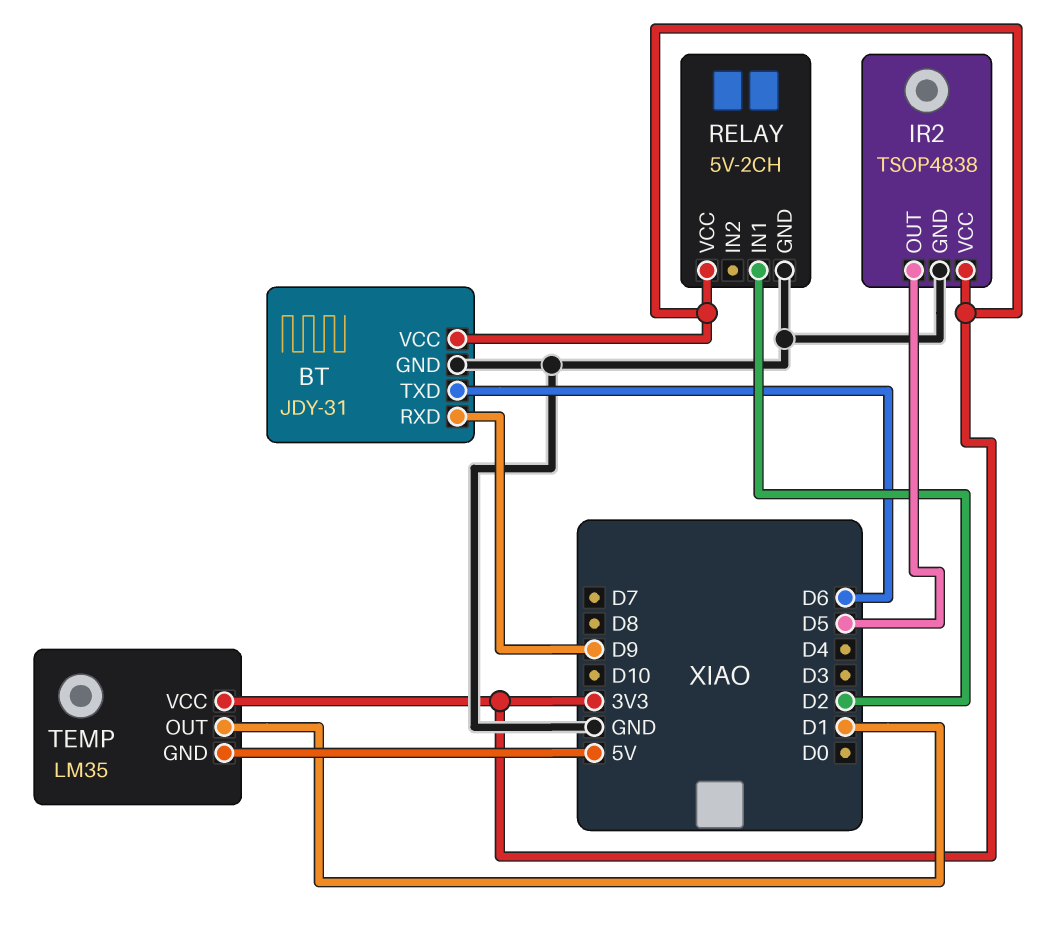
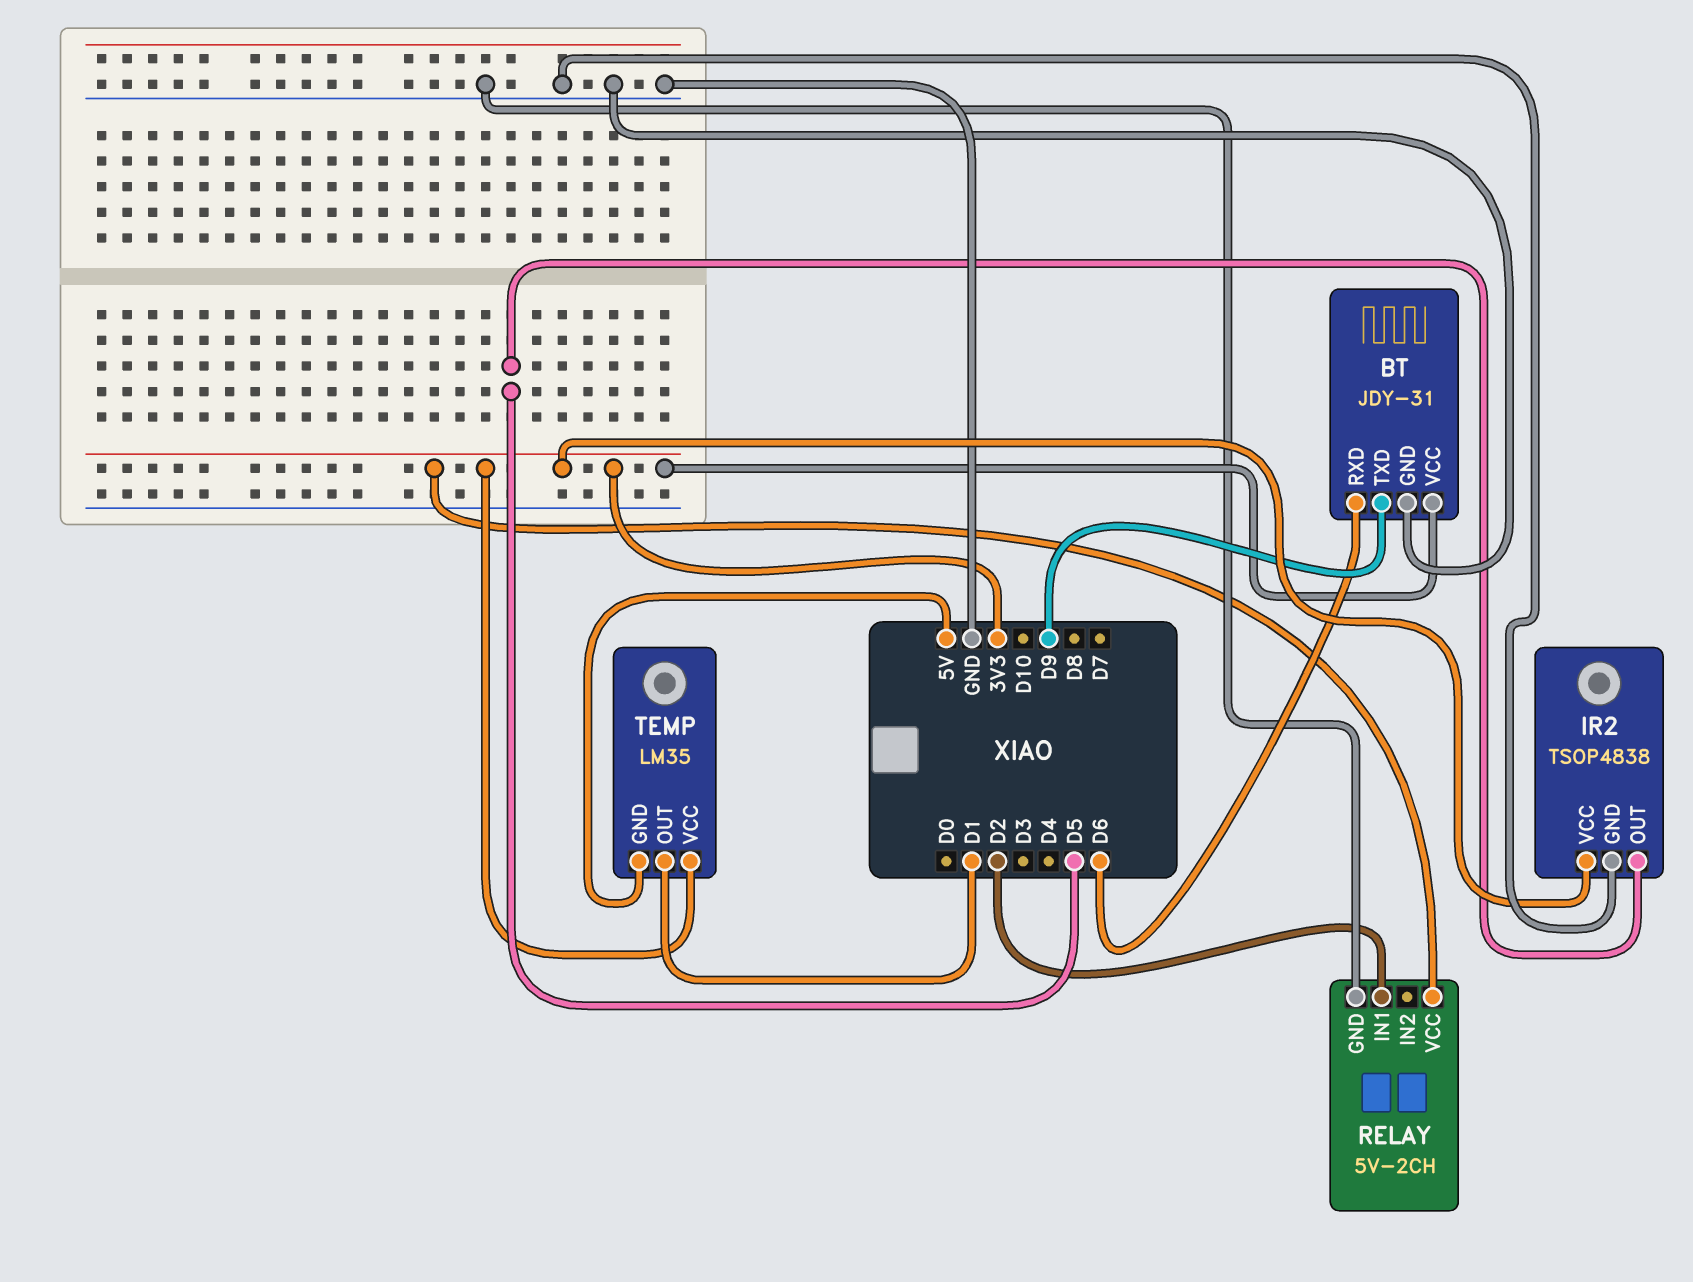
BT pin RXD: D9 -> D6
BT pin TXD: D6 -> D9

